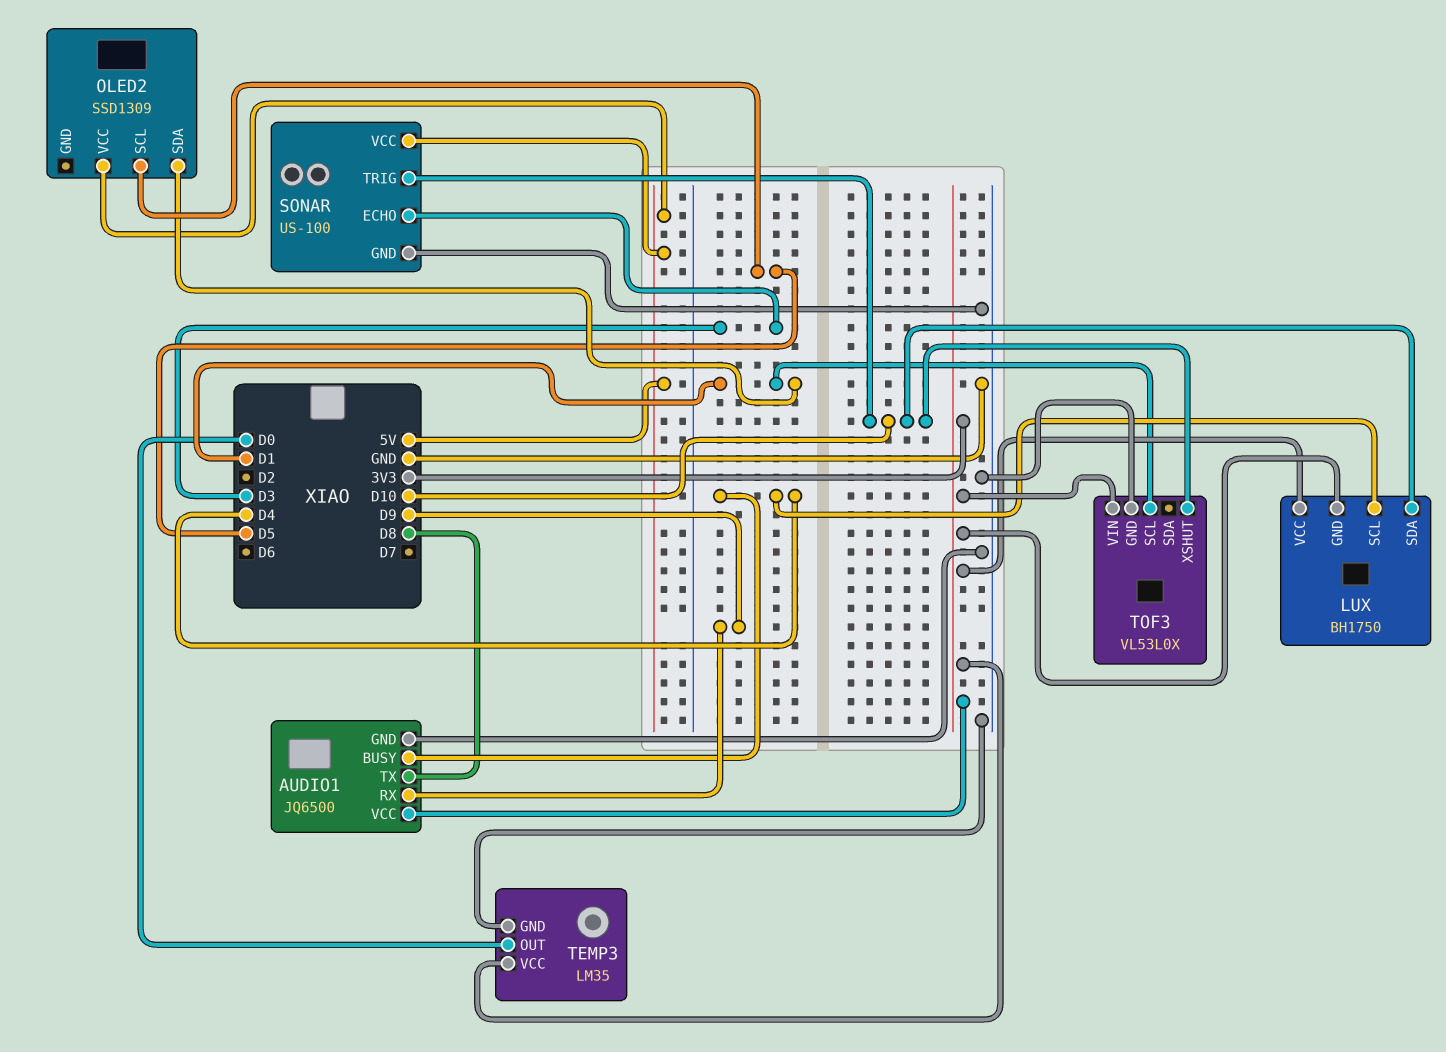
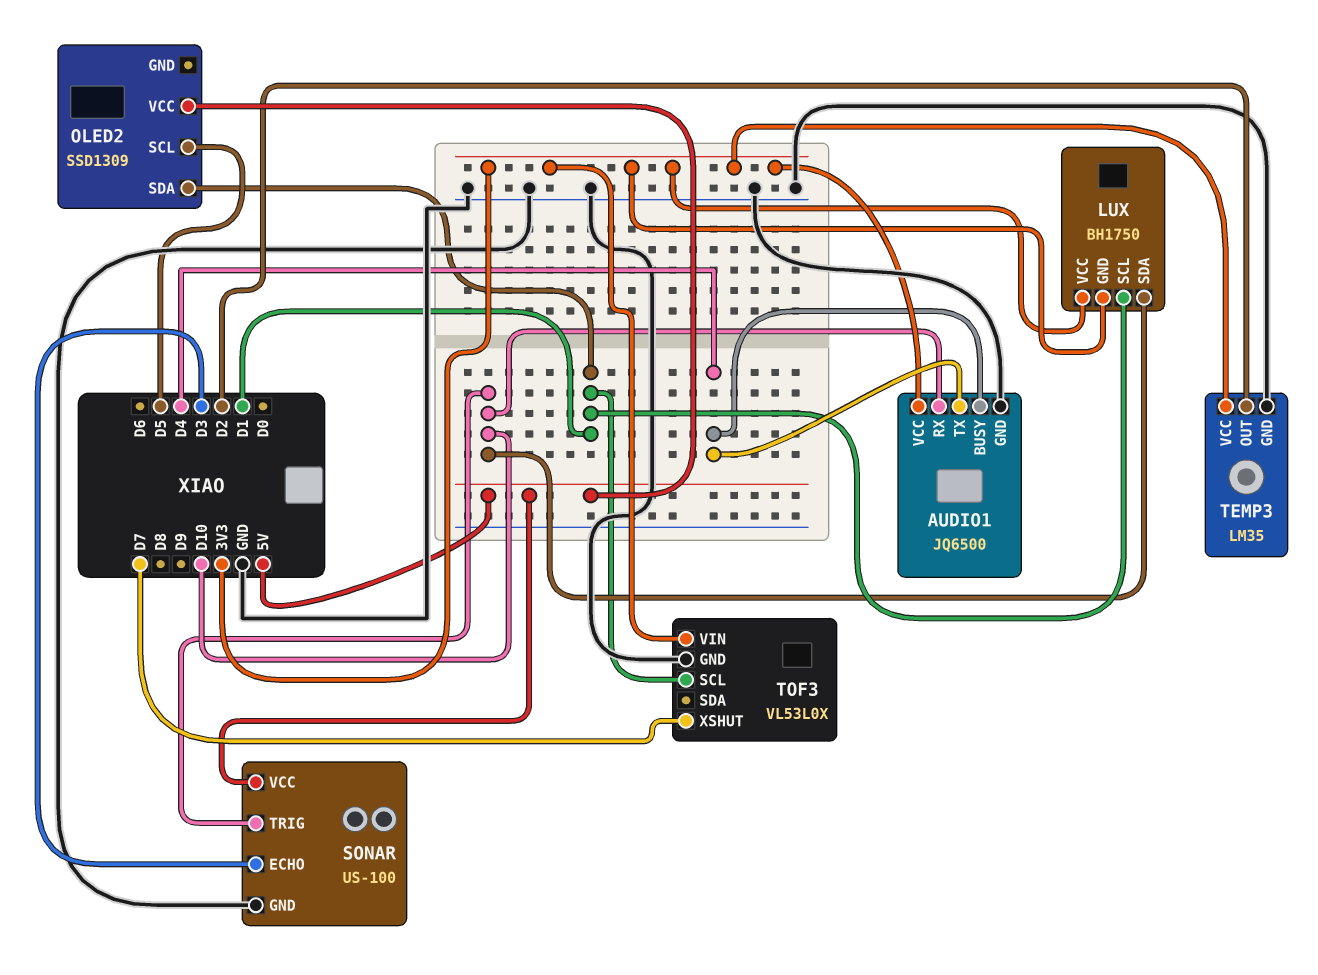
AUDIO1 pin RX: D9 -> D10
AUDIO1 pin TX: D8 -> D4
LUX pin SCL: D4 -> D1
TEMP3 pin OUT: D0 -> D2
TOF3 pin XSHUT: D10 -> D7

